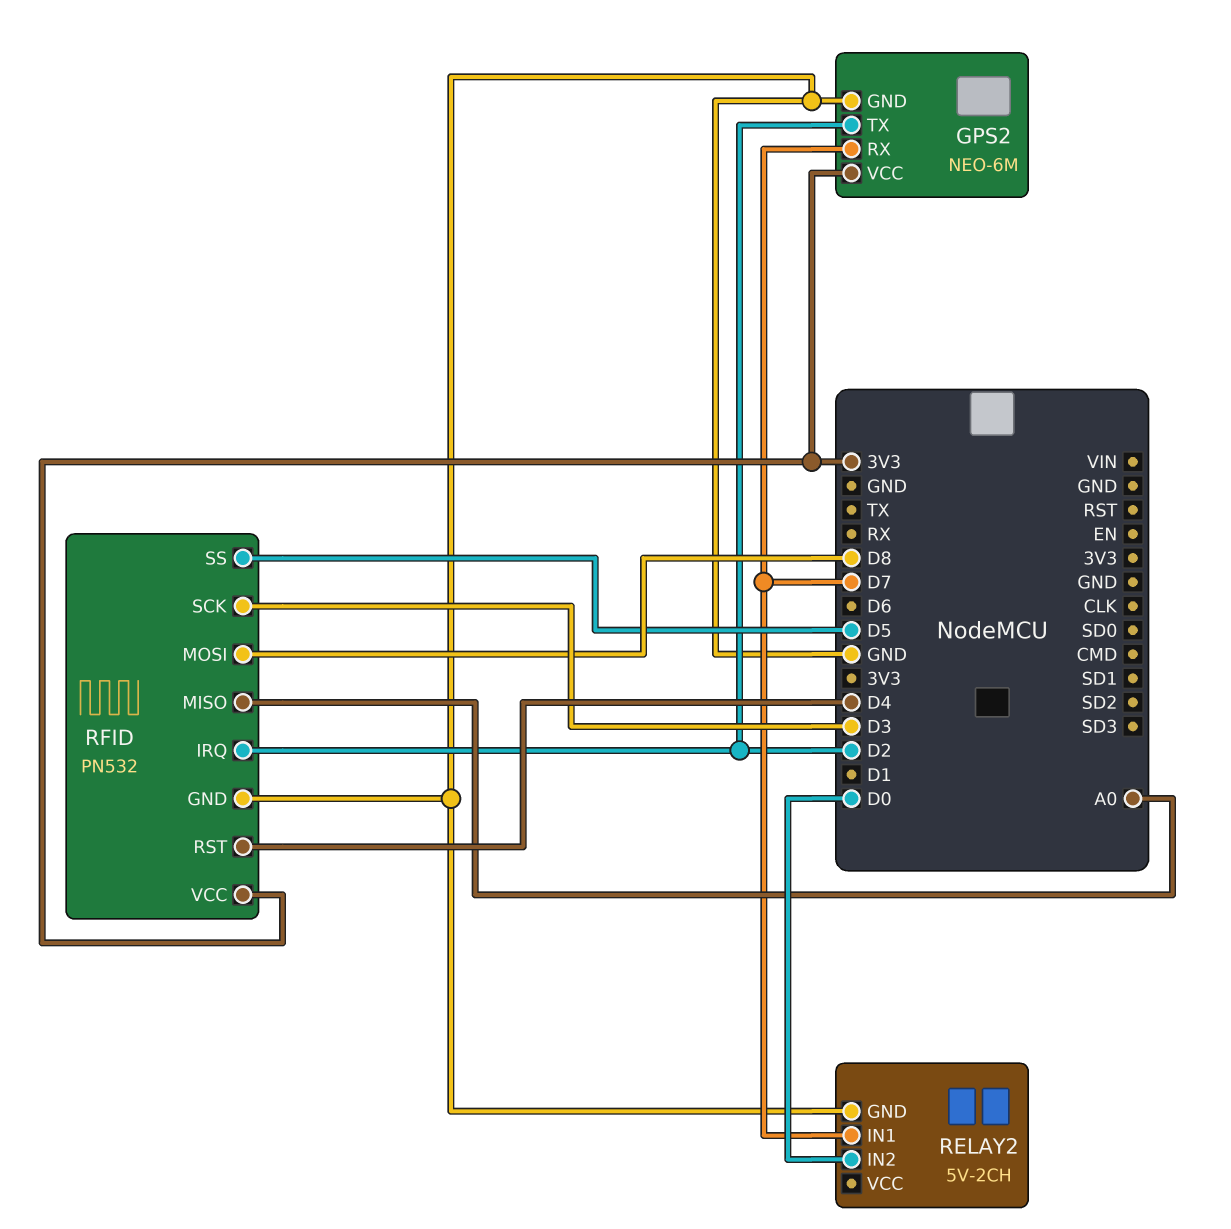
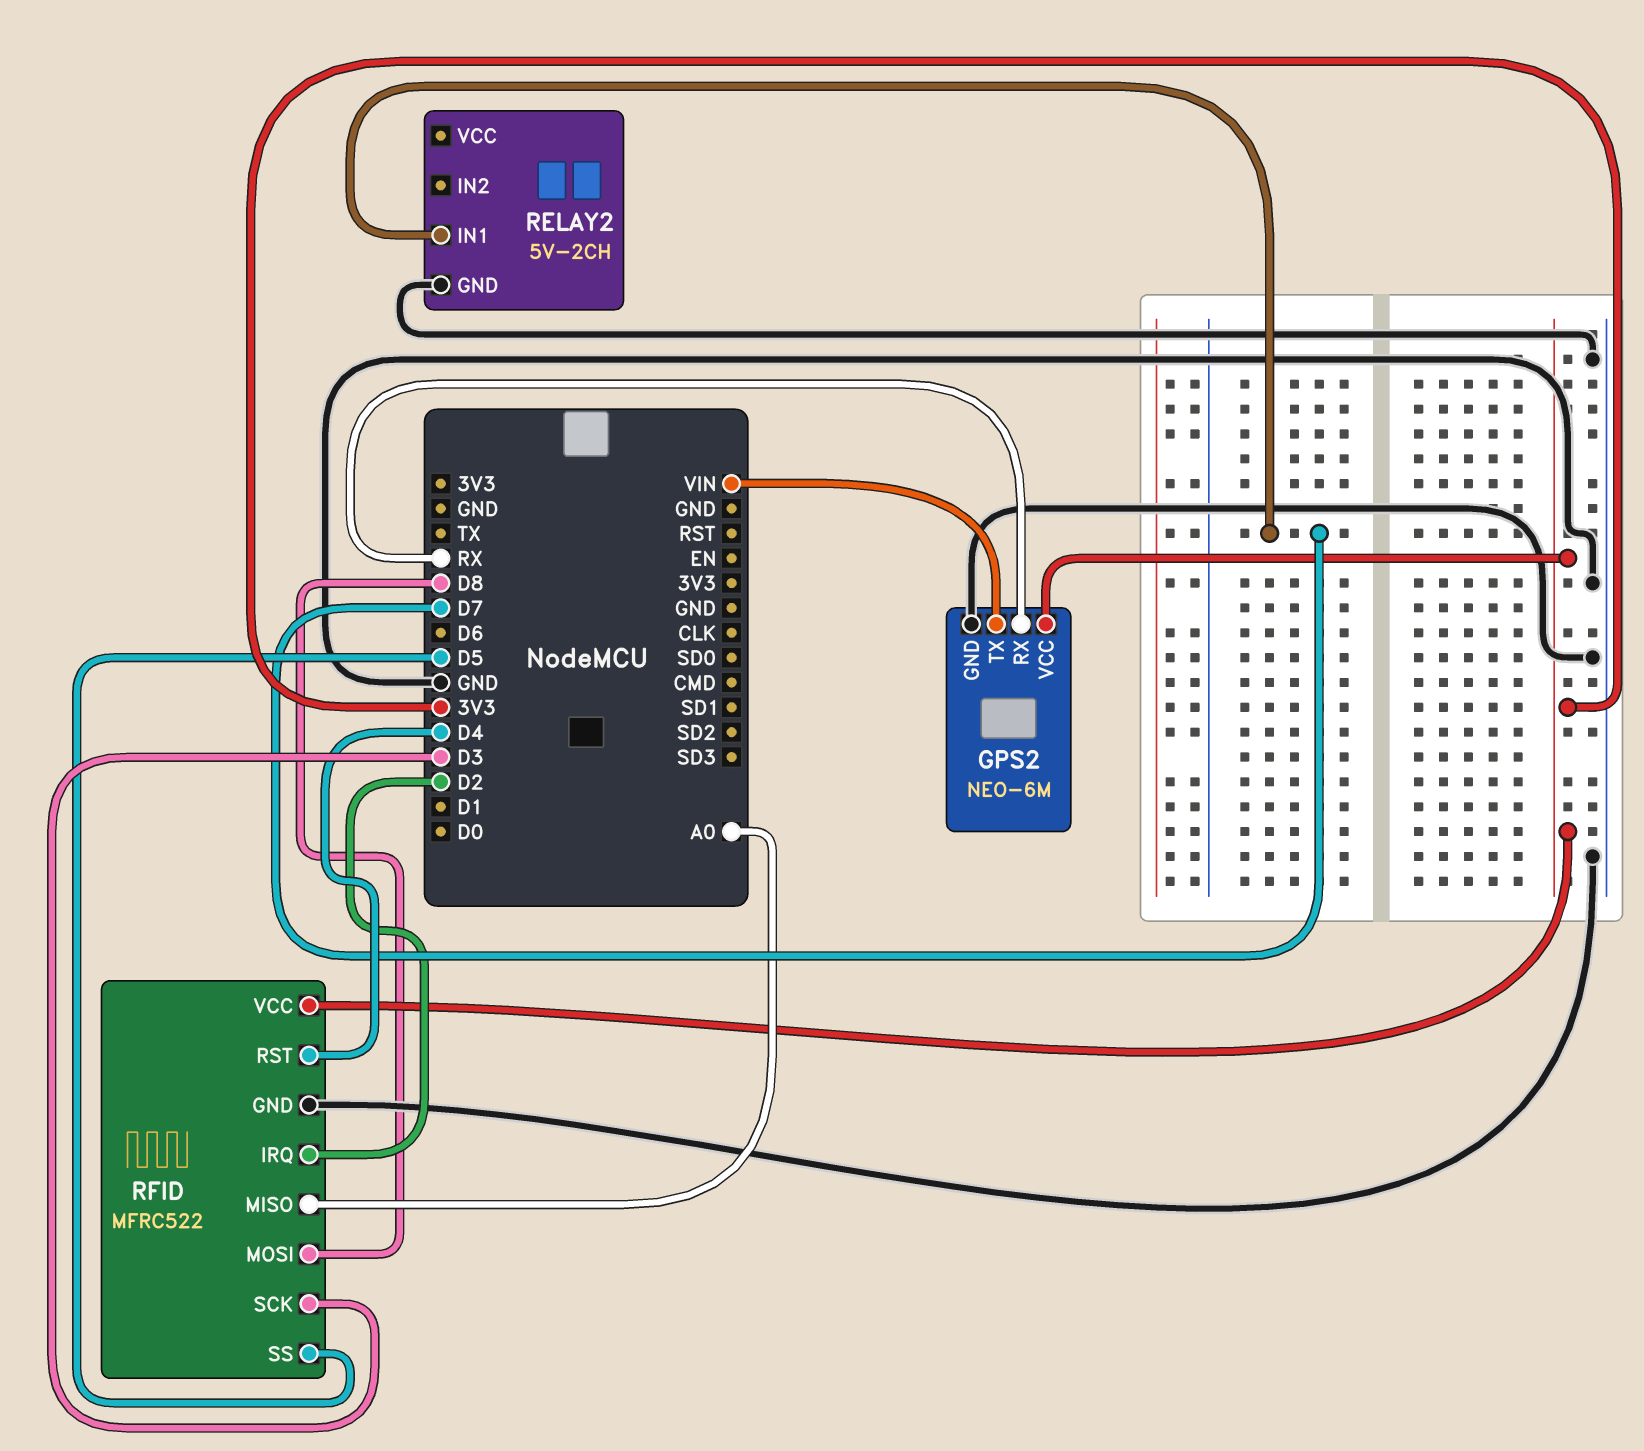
GPS2 pin RX: D7 -> RX
GPS2 pin TX: D2 -> VIN
RELAY2 pin IN2: D0 -> none
RFID: PN532 -> MFRC522

